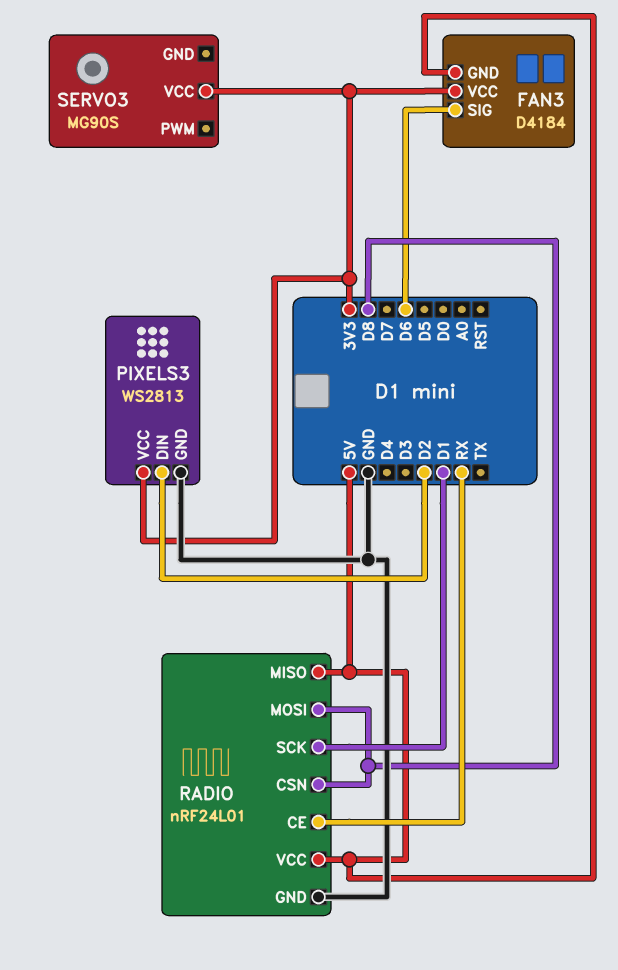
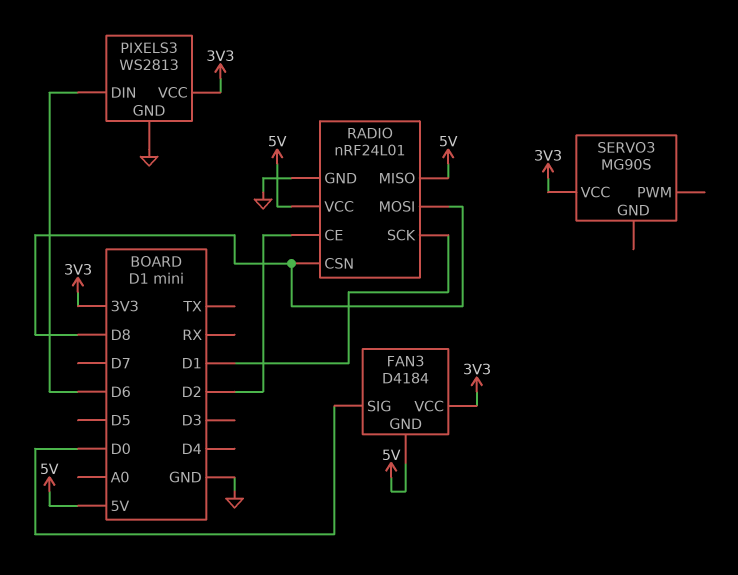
FAN3 pin SIG: D6 -> D0
PIXELS3 pin DIN: D2 -> D6
RADIO pin CE: RX -> D2

